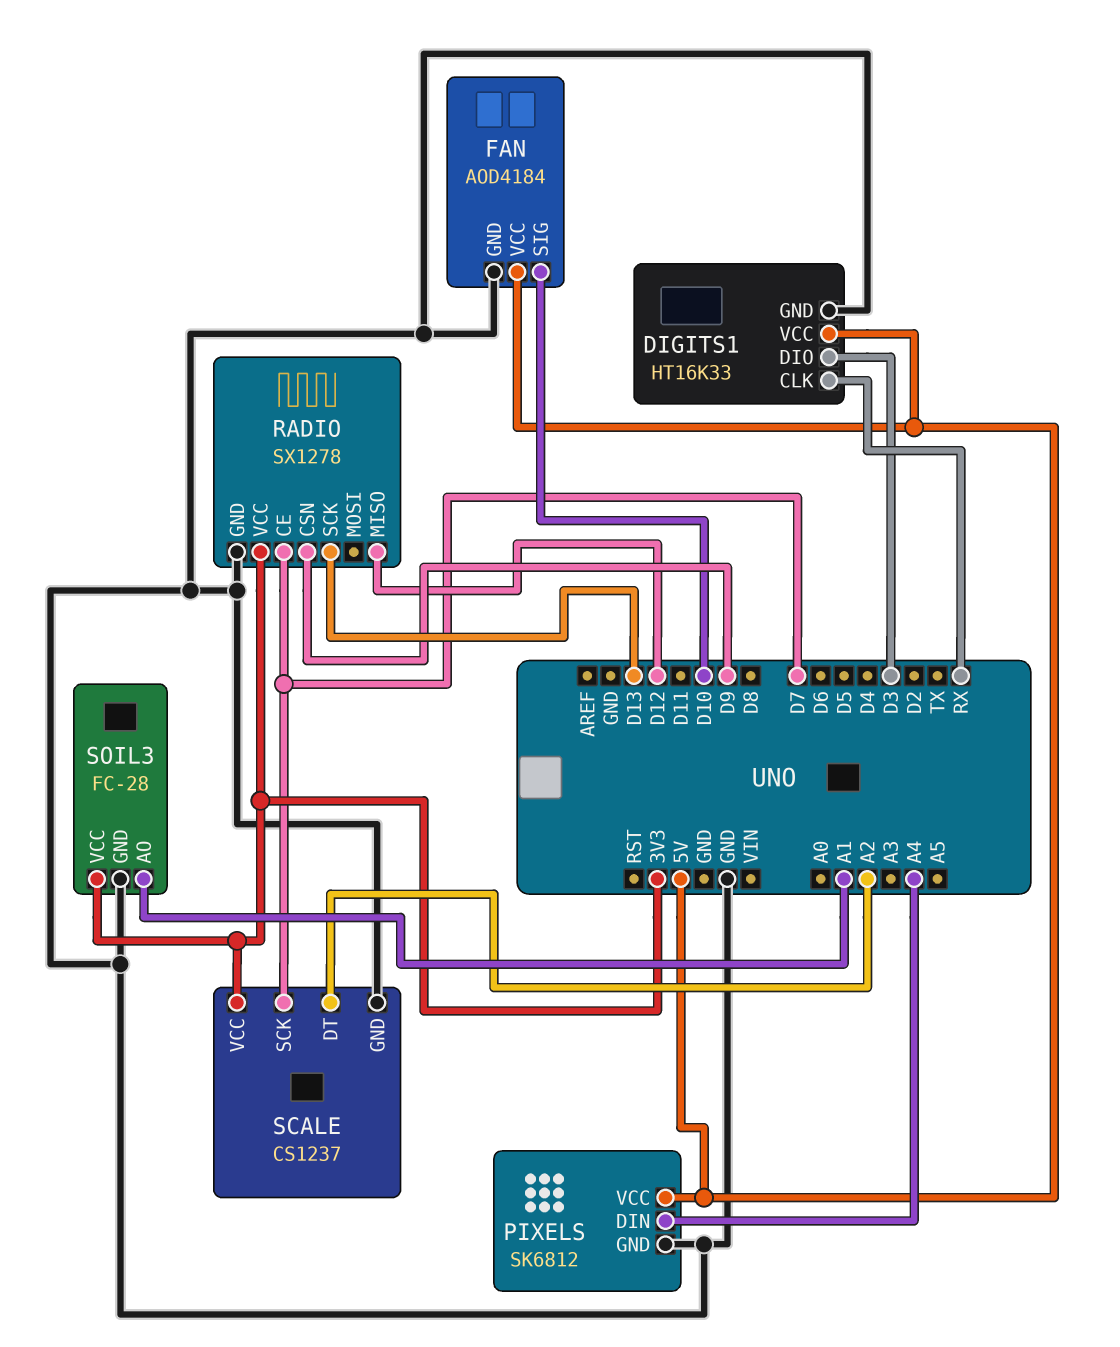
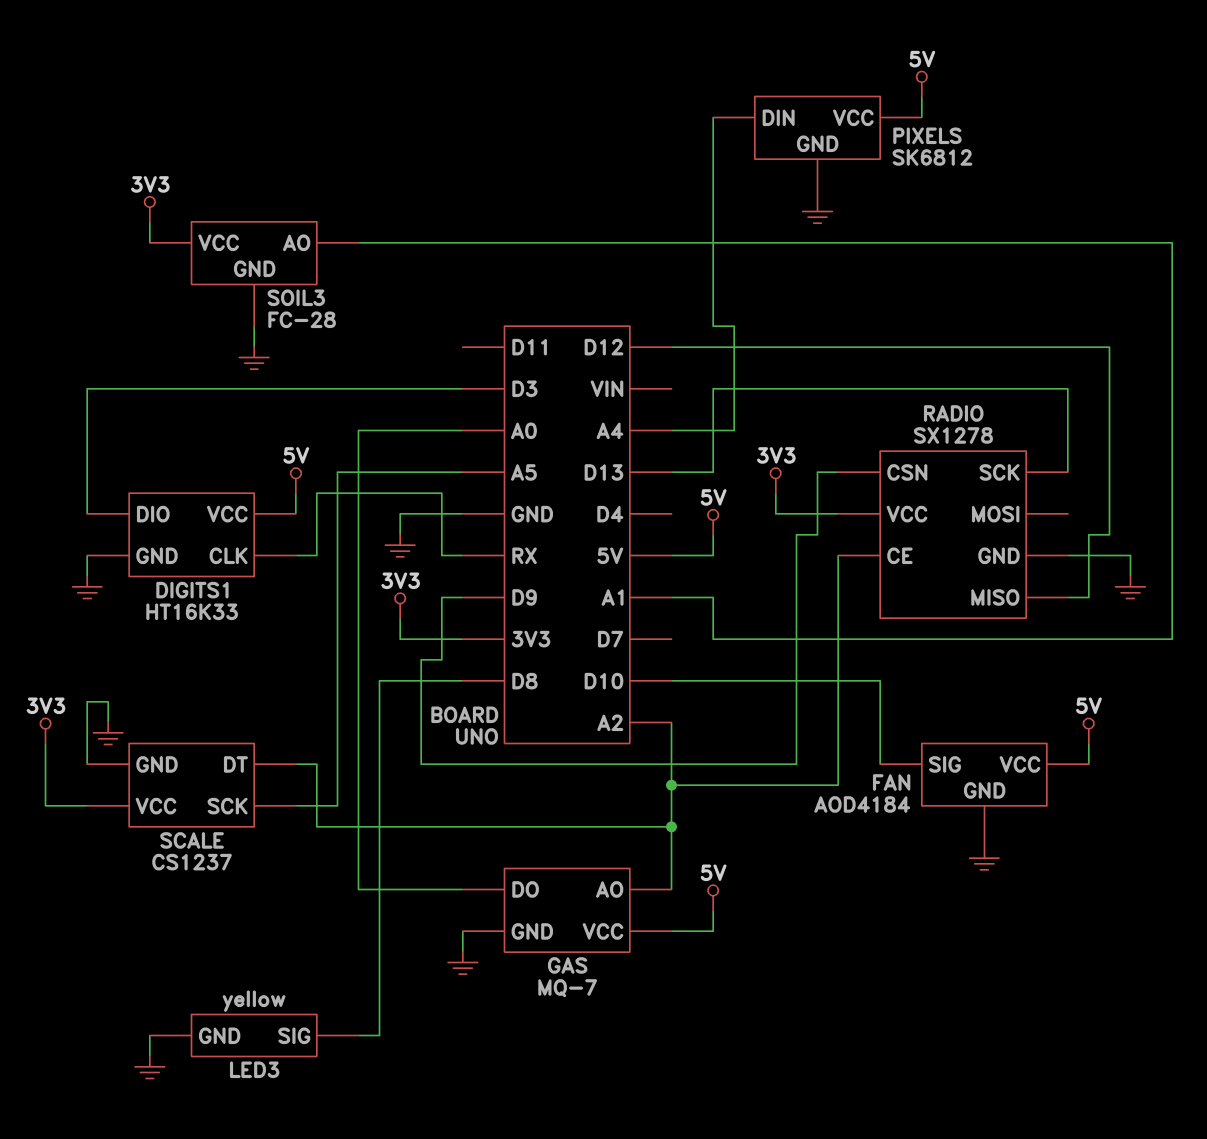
GAS: none -> MQ-7
GAS pin AO: none -> A2
GAS pin DO: none -> A0
GAS pin GND: none -> GND
GAS pin VCC: none -> 5V
LED3: none -> yellow
LED3 pin GND: none -> GND
LED3 pin SIG: none -> D8
RADIO pin CE: D7 -> A2
SCALE pin SCK: D7 -> A5

